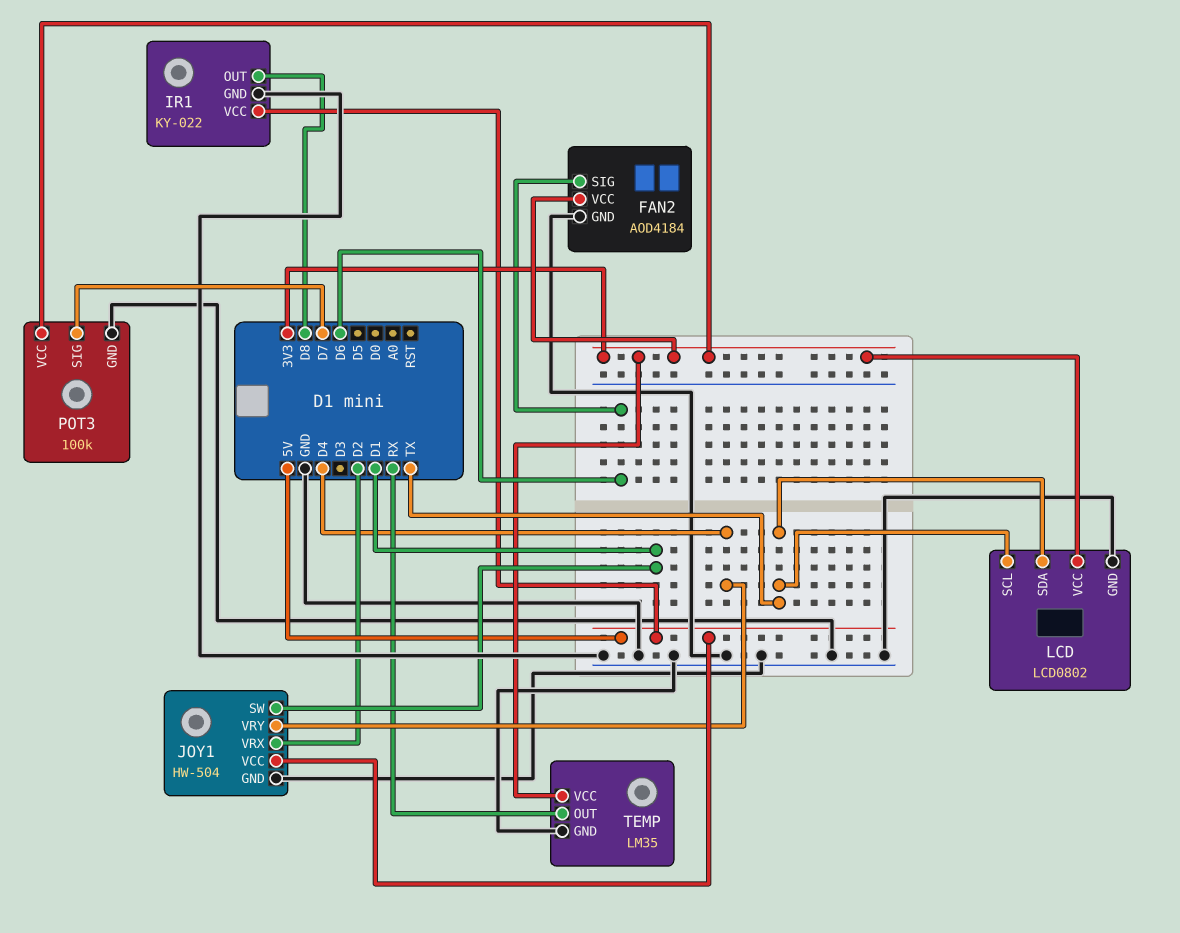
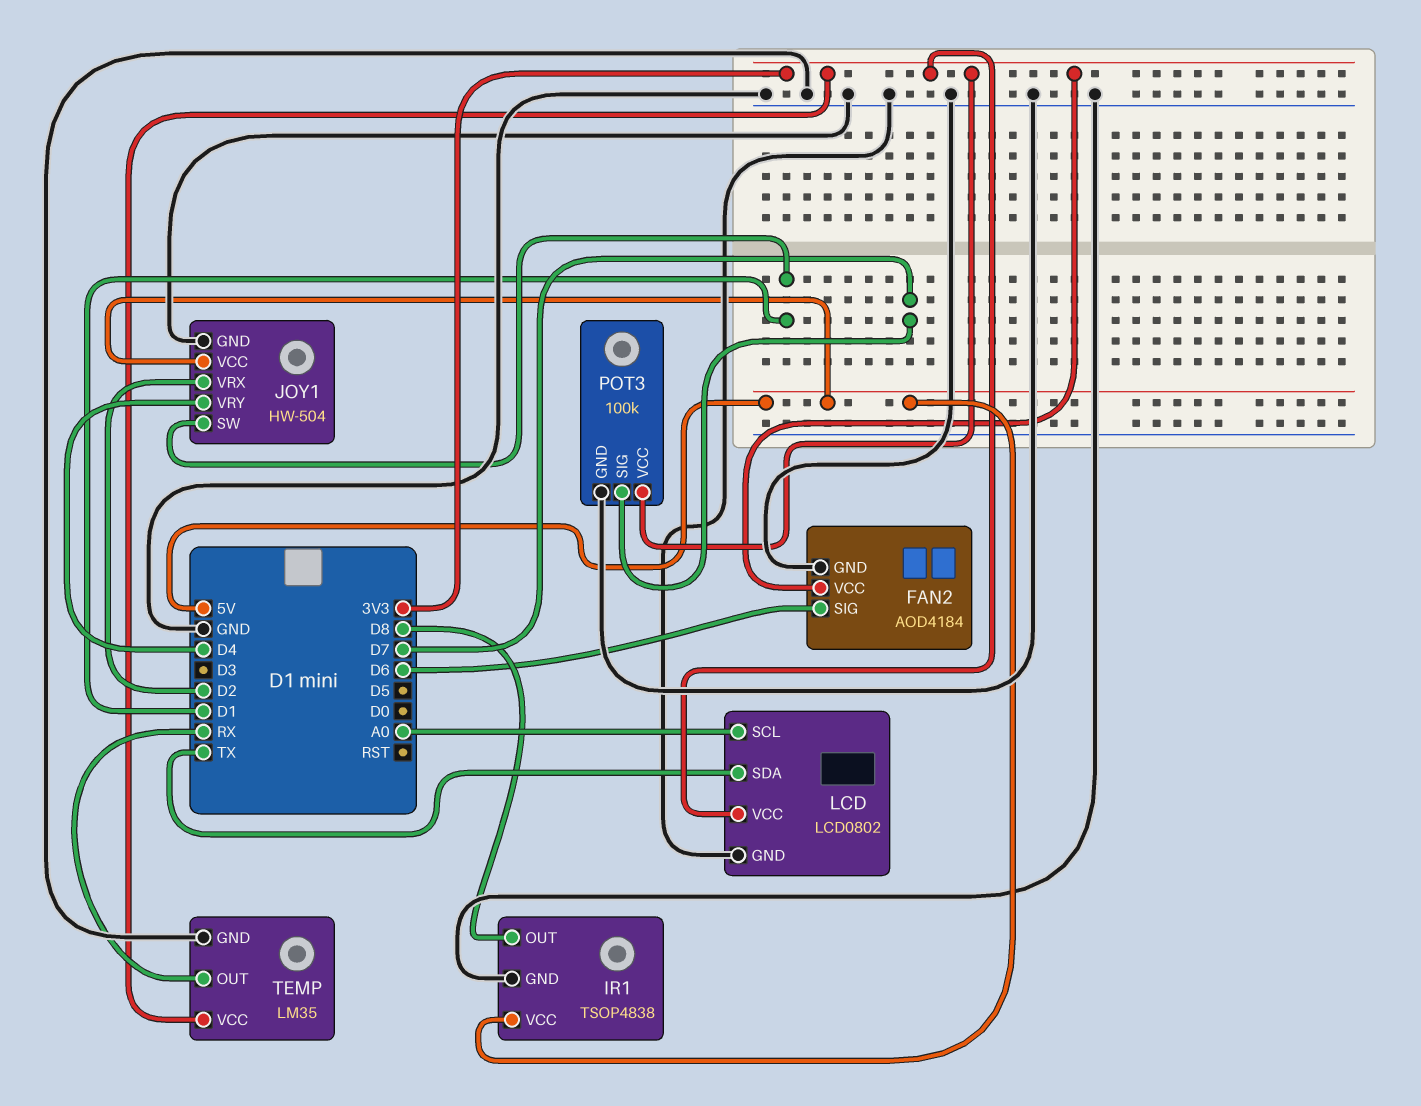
IR1: KY-022 -> TSOP4838
LCD pin SCL: TX -> A0

